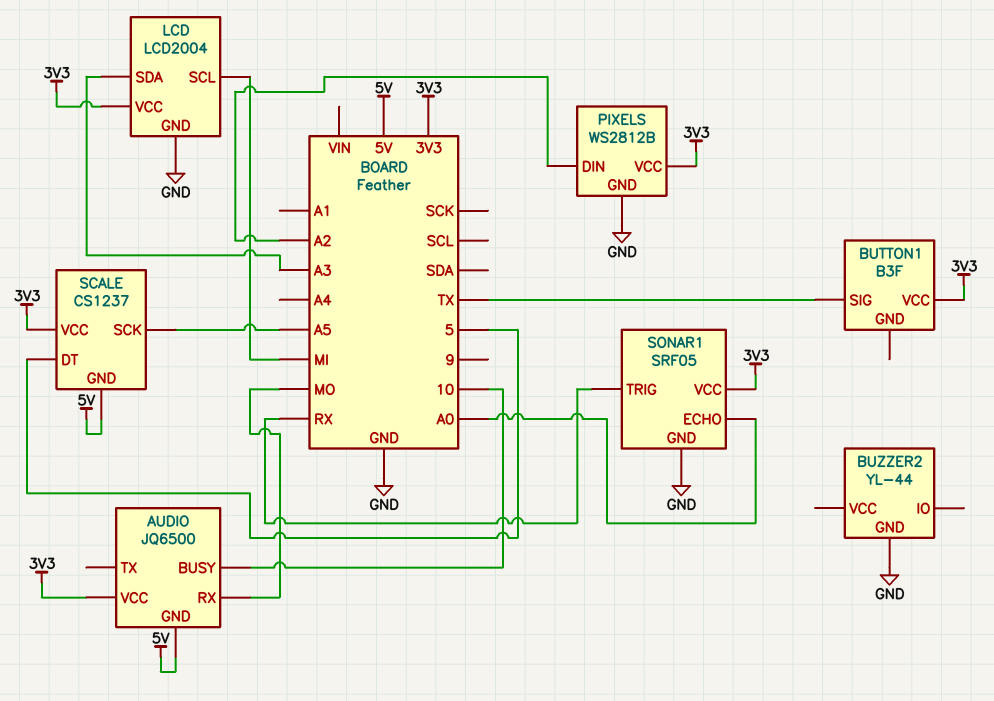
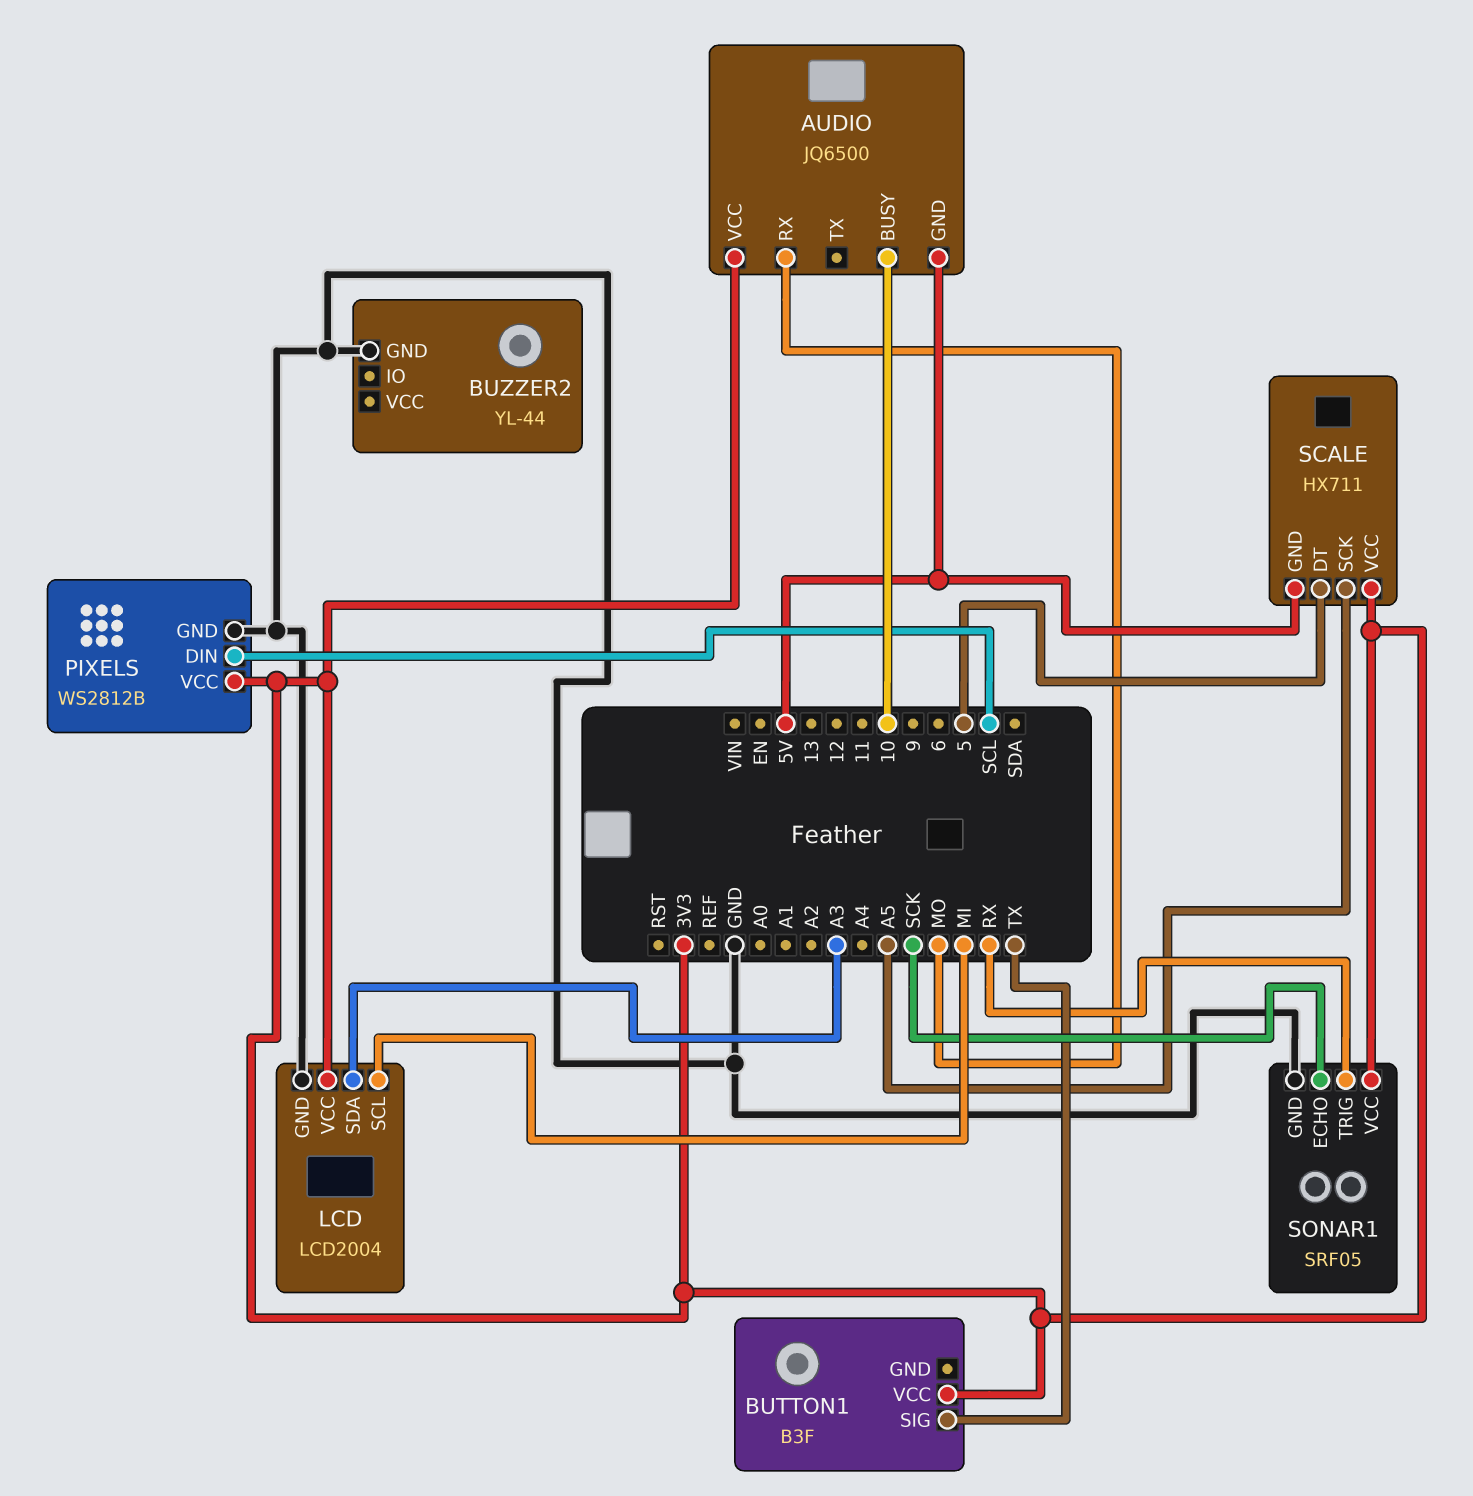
PIXELS pin DIN: A2 -> SCL
SCALE: CS1237 -> HX711
SONAR1 pin ECHO: A0 -> SCK

